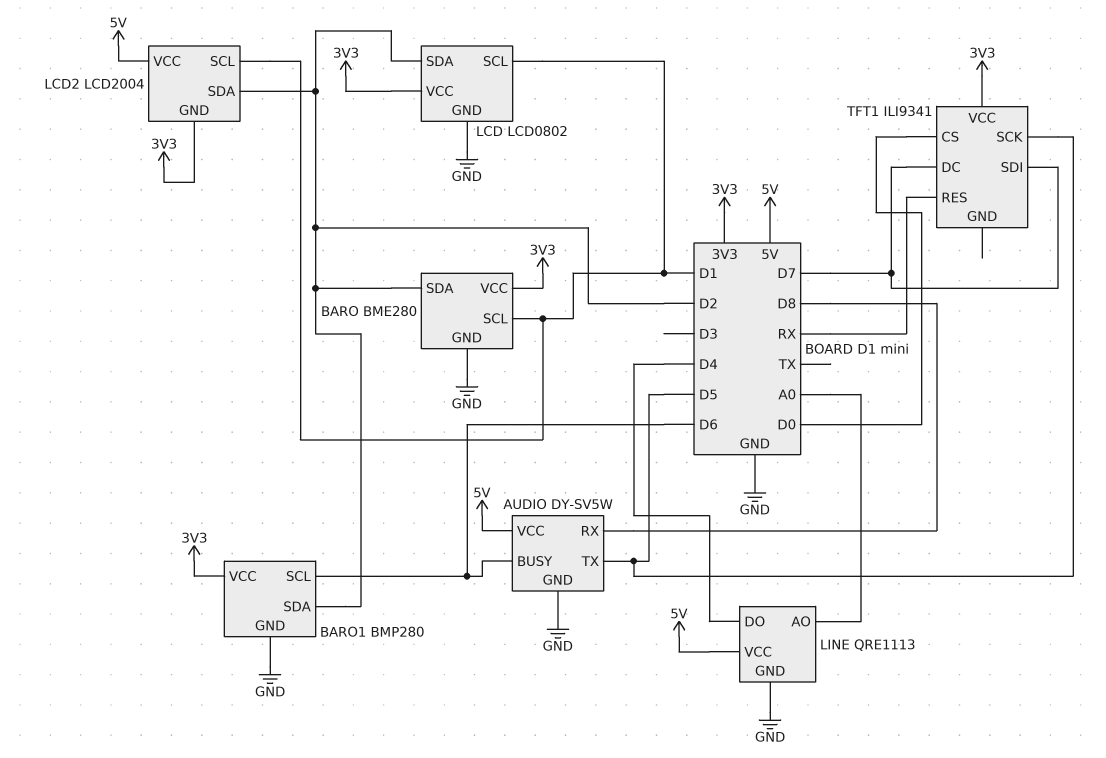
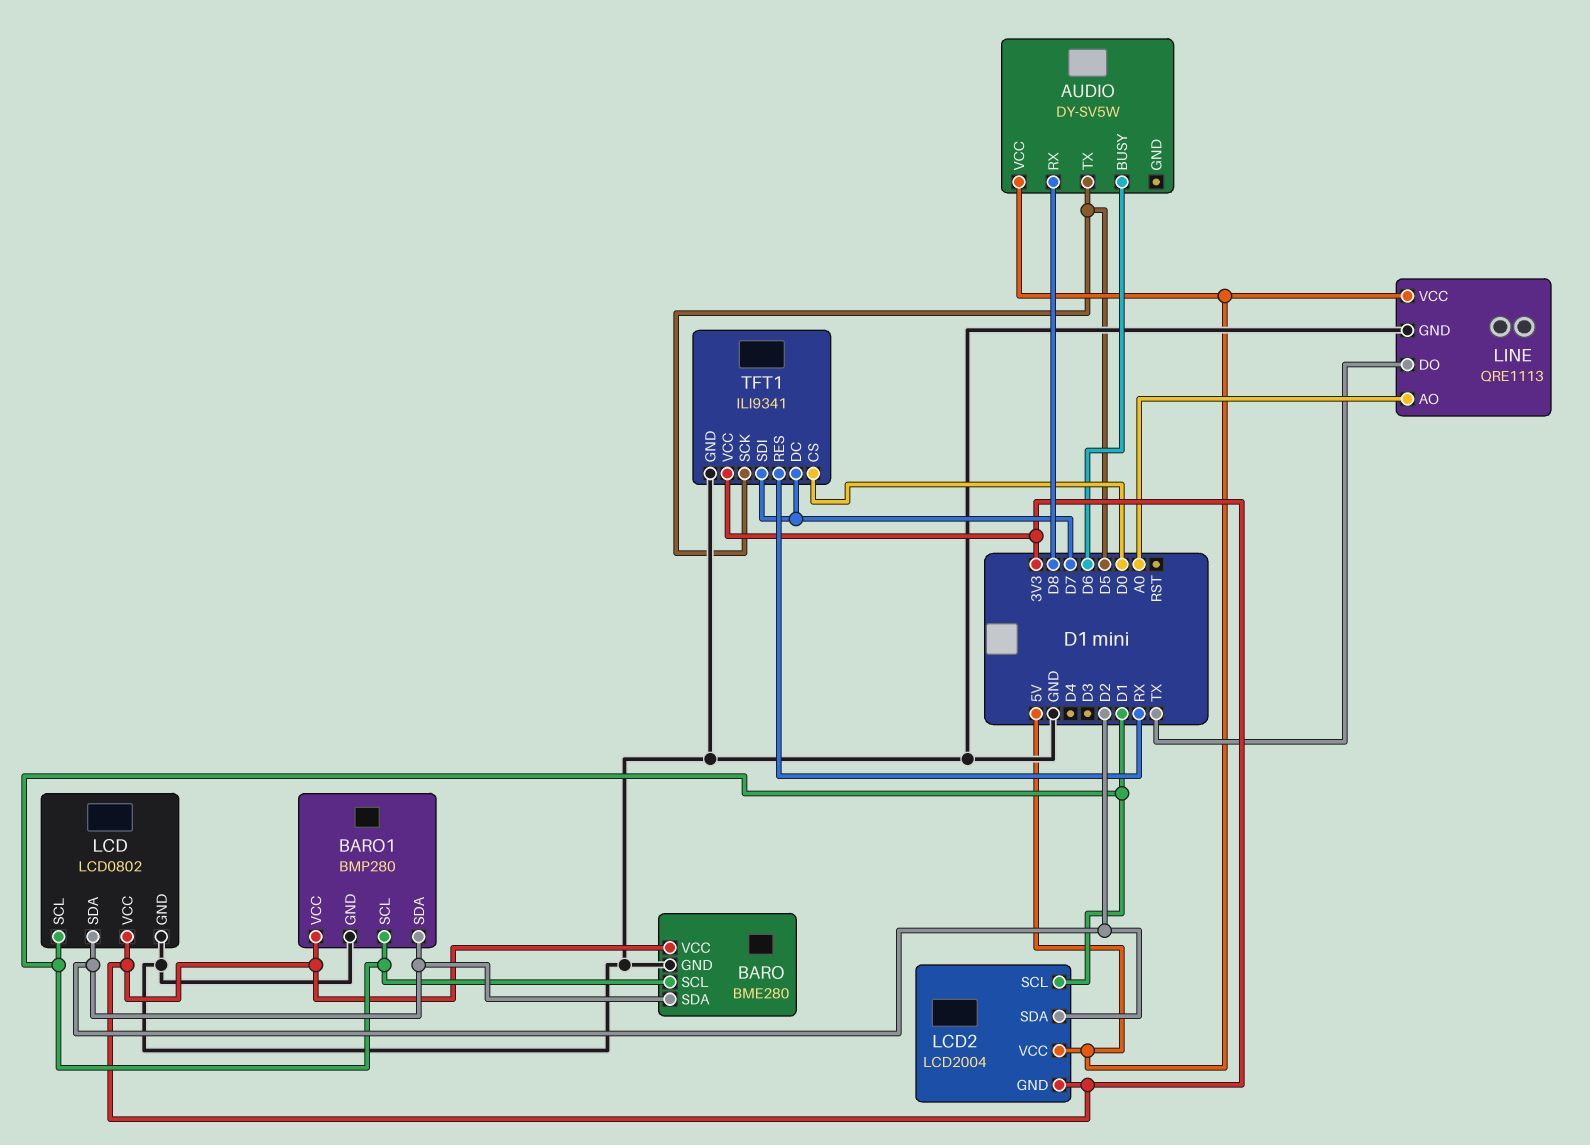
AUDIO pin GND: GND -> none
BARO1 pin SCL: D6 -> D1
LINE pin DO: D4 -> TX
TFT1 pin GND: none -> GND

